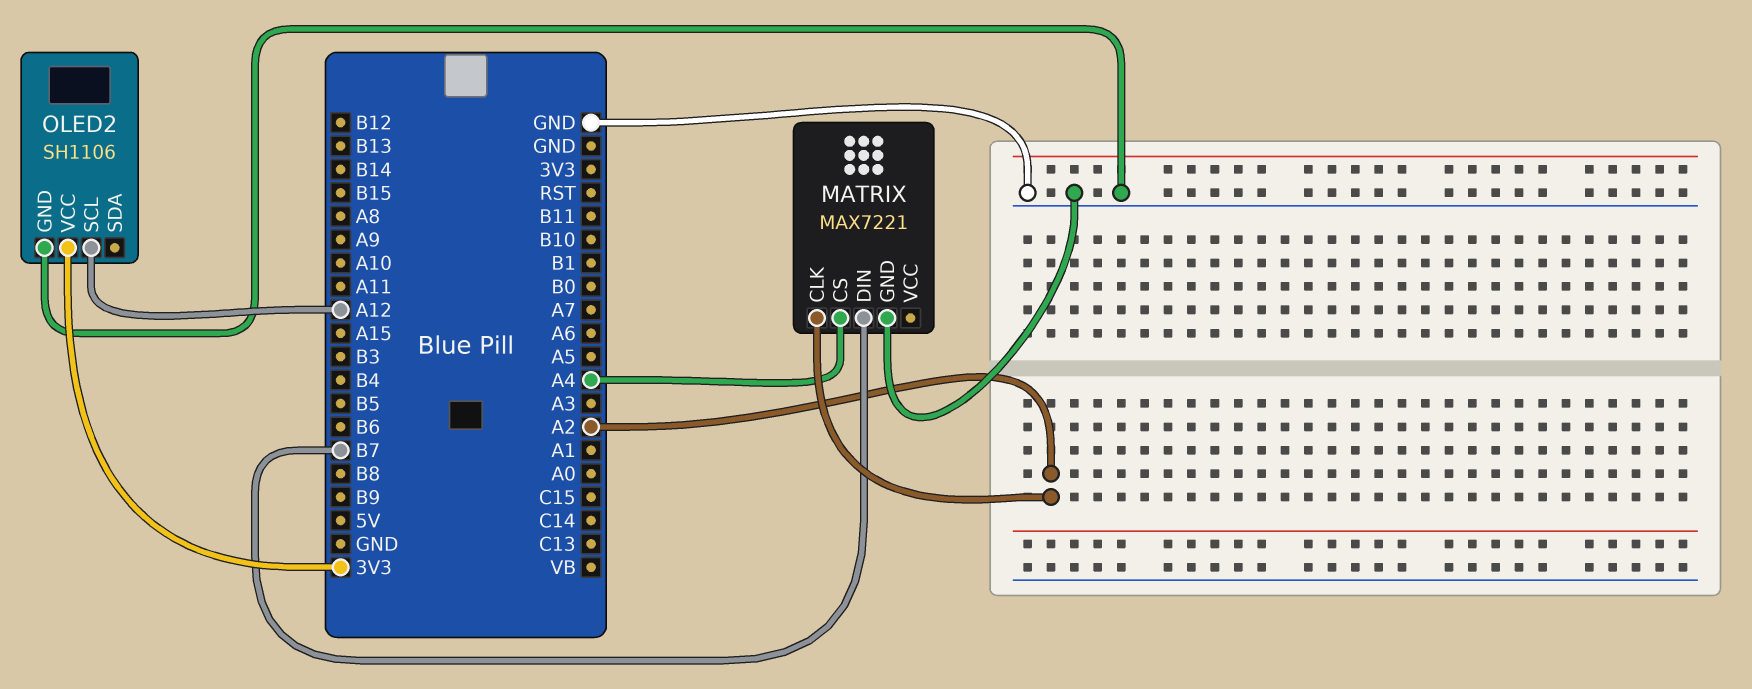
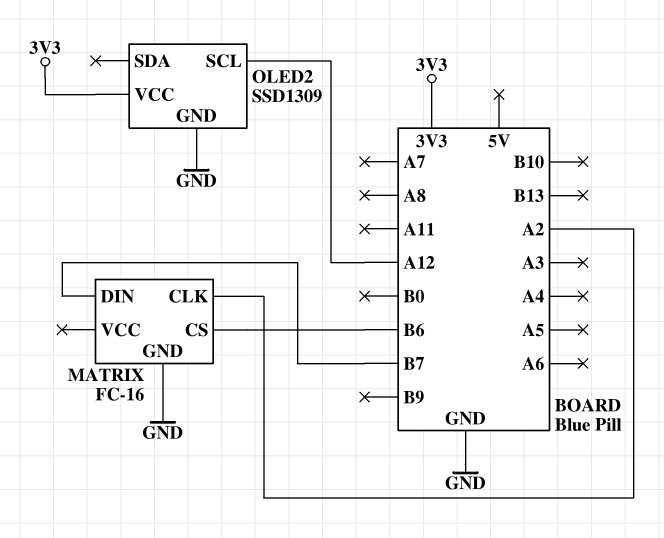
MATRIX: MAX7221 -> FC-16
MATRIX pin CS: A4 -> B6
OLED2: SH1106 -> SSD1309

